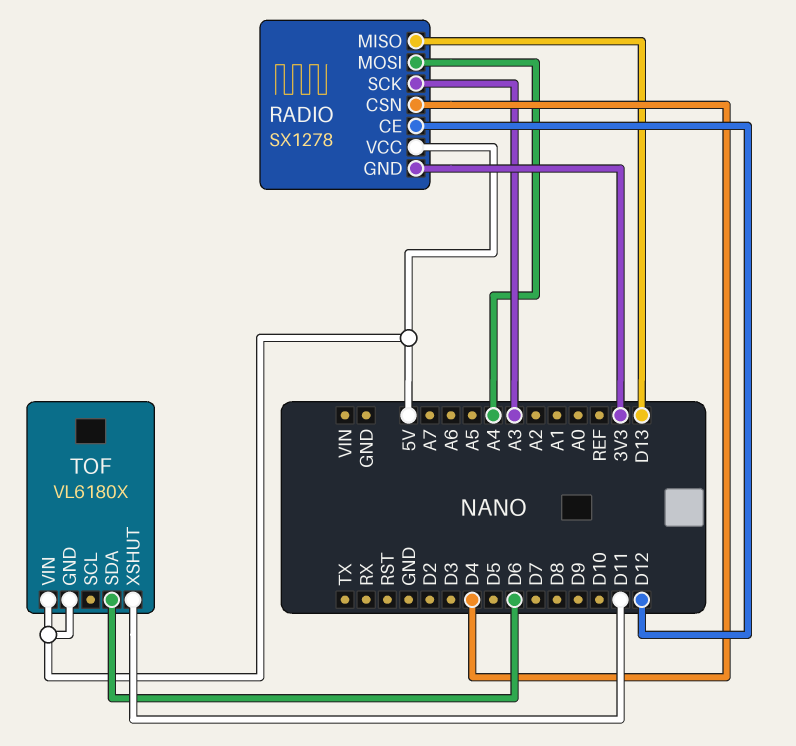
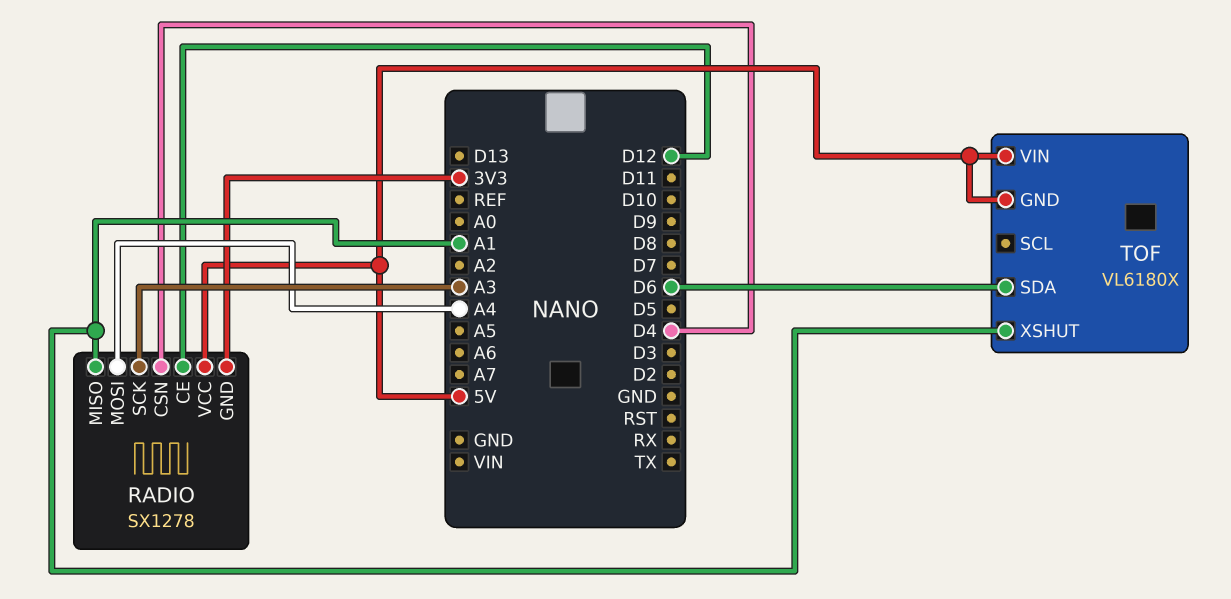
RADIO pin MISO: D13 -> A1
TOF pin XSHUT: D11 -> A1

